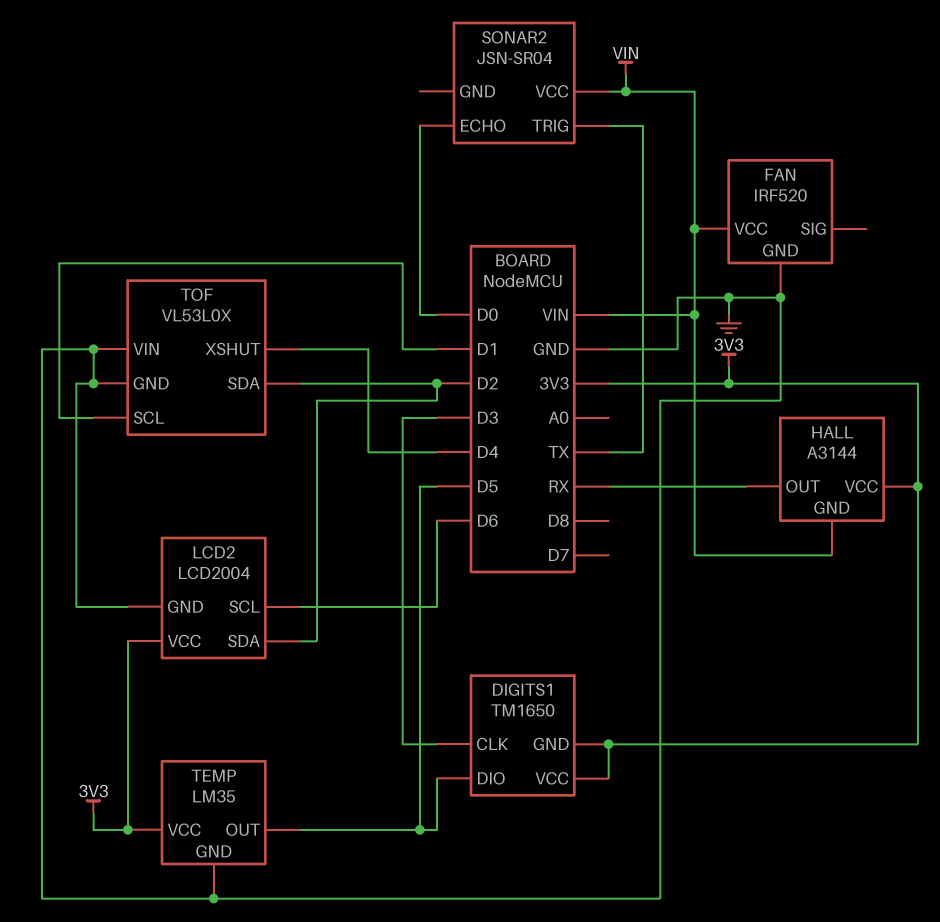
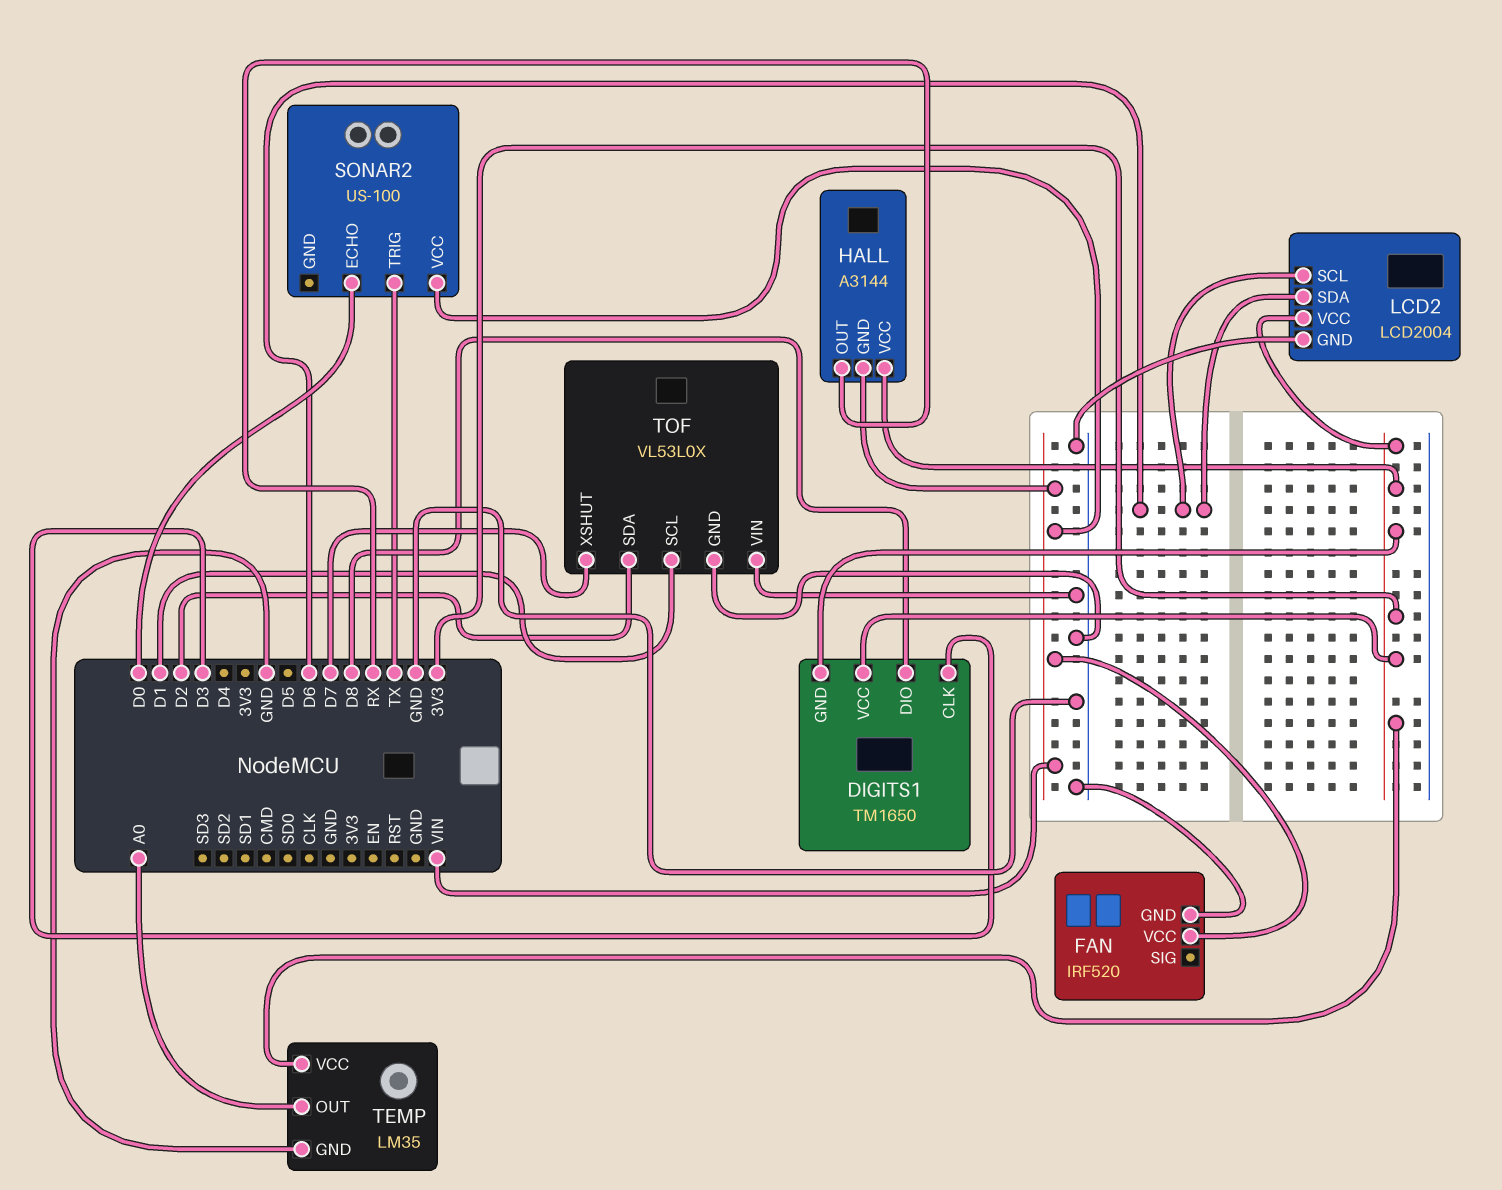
DIGITS1 pin DIO: D5 -> D8
LCD2 pin SDA: D2 -> D6
SONAR2: JSN-SR04 -> US-100
TEMP pin OUT: D5 -> A0
TOF pin XSHUT: D4 -> D7

